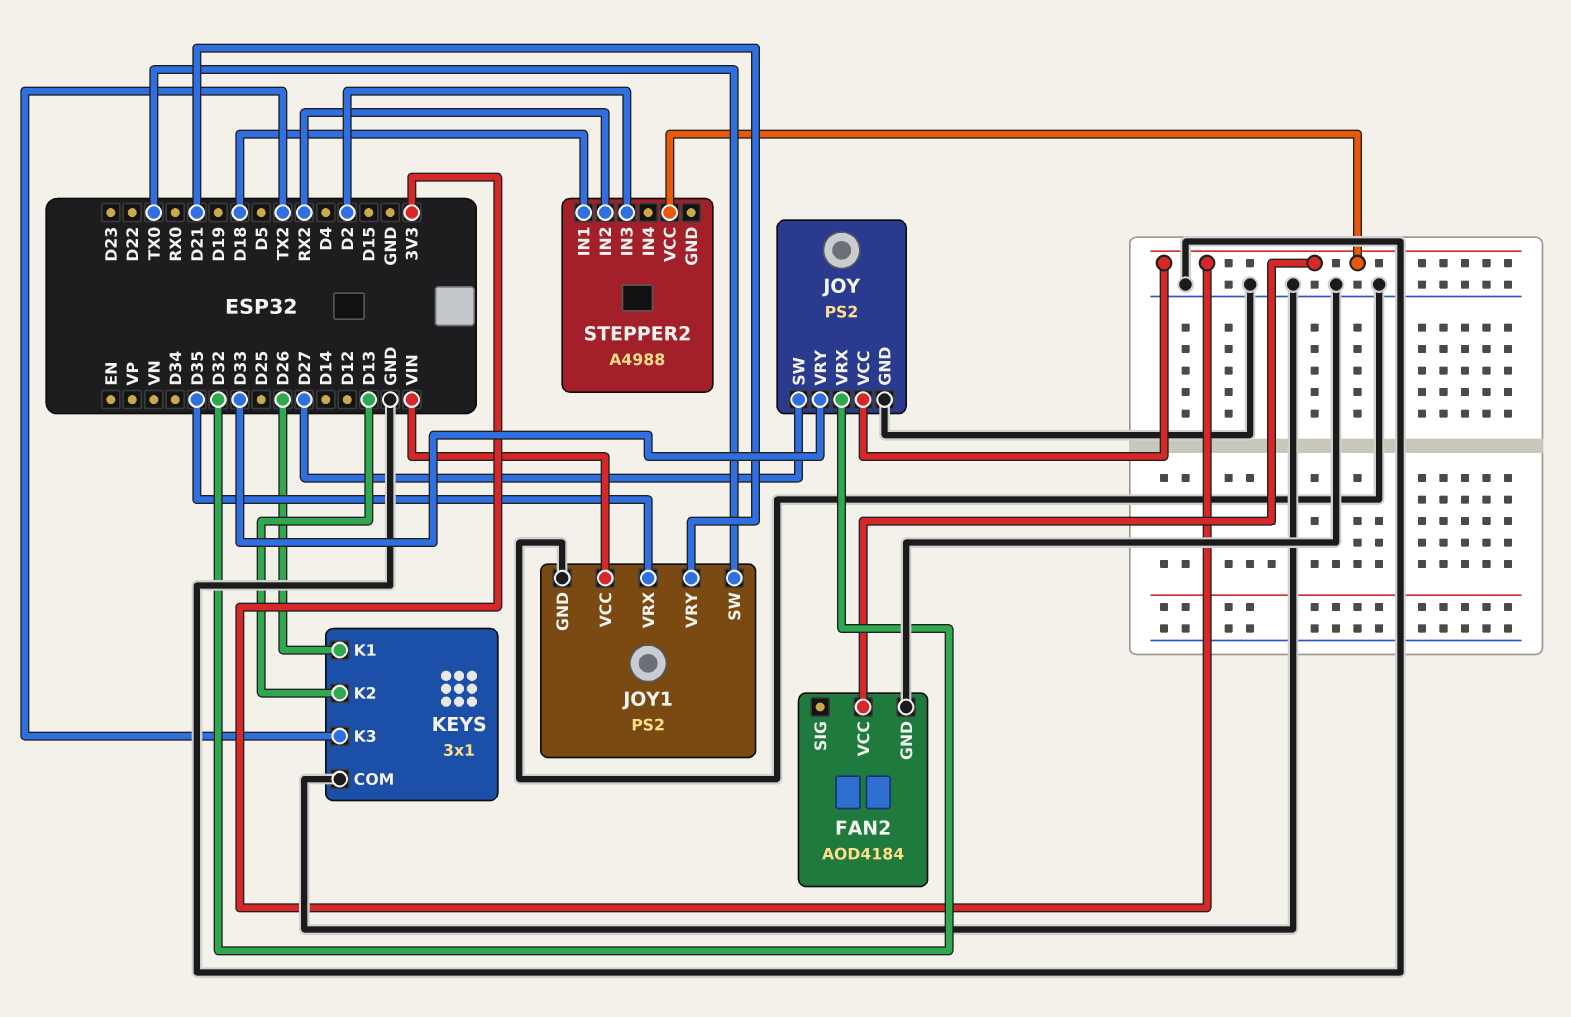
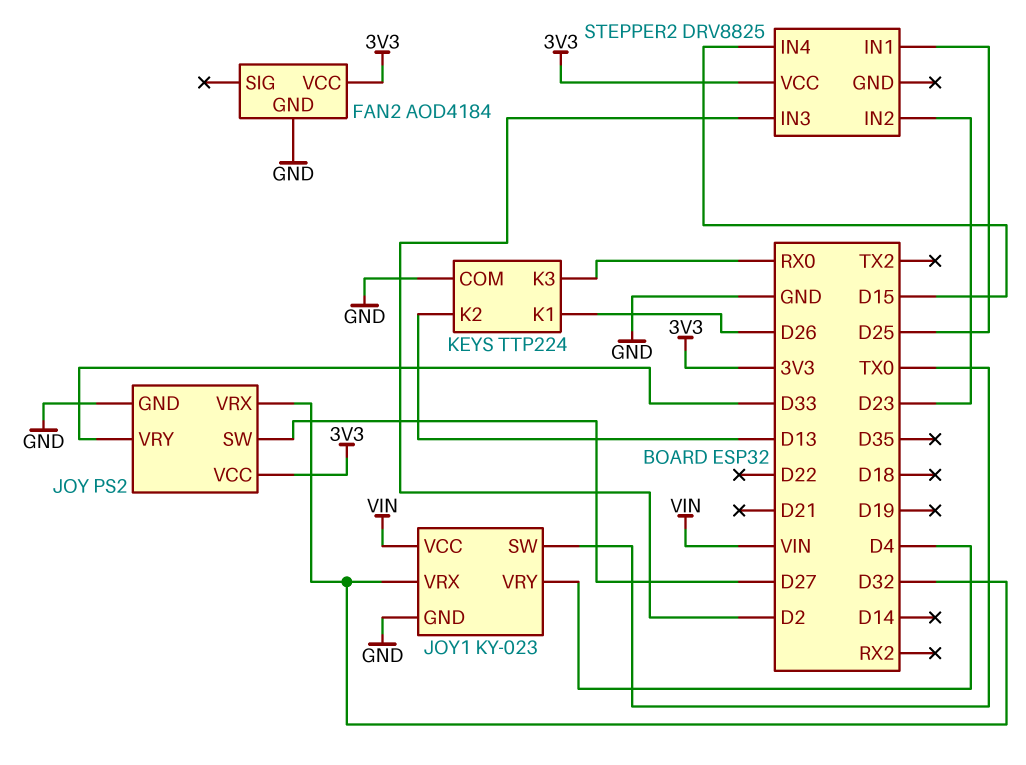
JOY1: PS2 -> KY-023
JOY1 pin VRX: D35 -> D32
JOY1 pin VRY: D21 -> D4
KEYS: 3x1 -> TTP224
KEYS pin K3: TX2 -> RX0
STEPPER2: A4988 -> DRV8825
STEPPER2 pin IN1: D18 -> D25
STEPPER2 pin IN2: RX2 -> D23
STEPPER2 pin IN4: none -> D15

